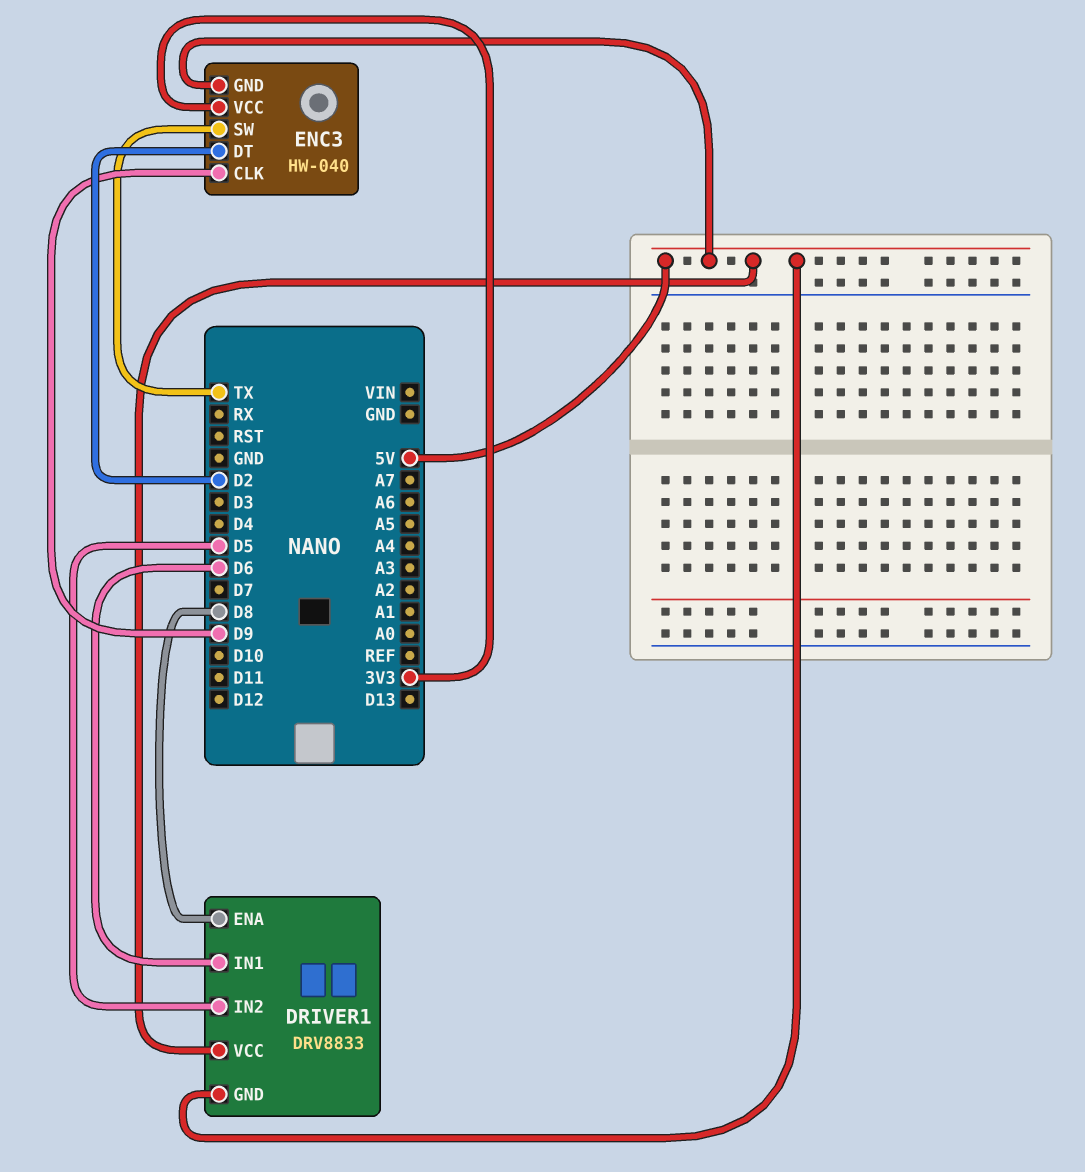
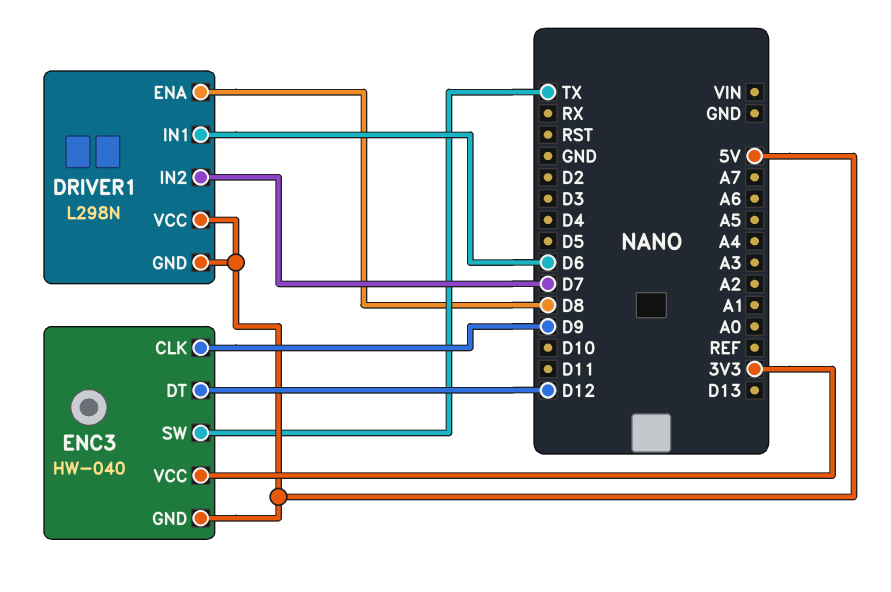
DRIVER1: DRV8833 -> L298N
DRIVER1 pin IN2: D5 -> D7
ENC3 pin DT: D2 -> D12

